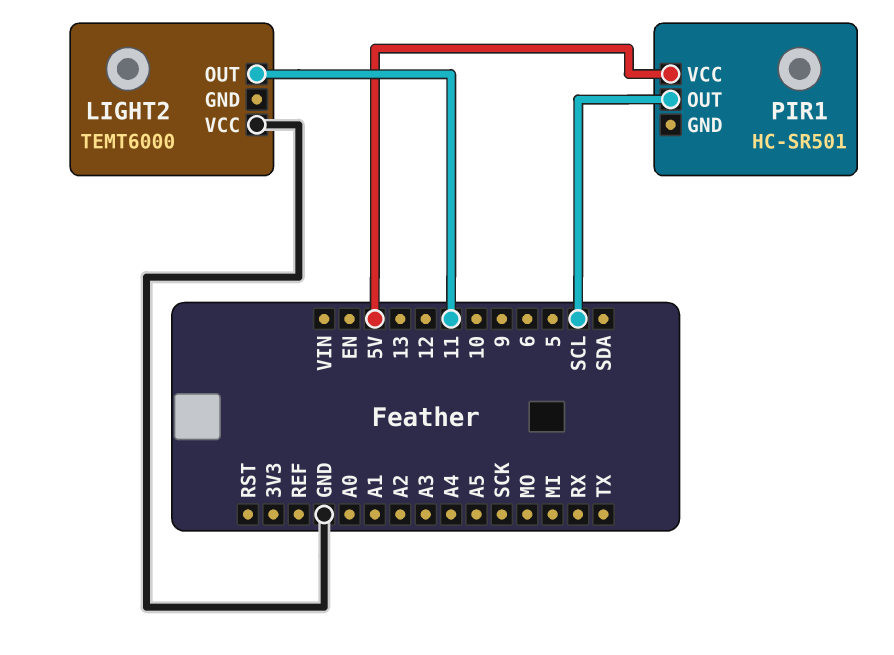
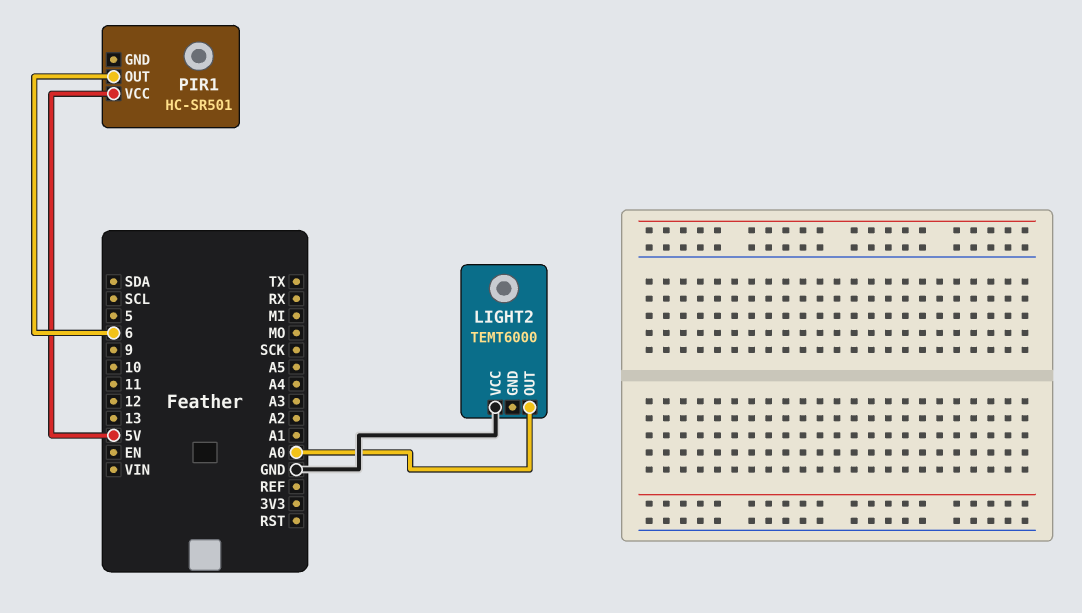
LIGHT2 pin OUT: 11 -> A0
PIR1 pin OUT: SCL -> 6

